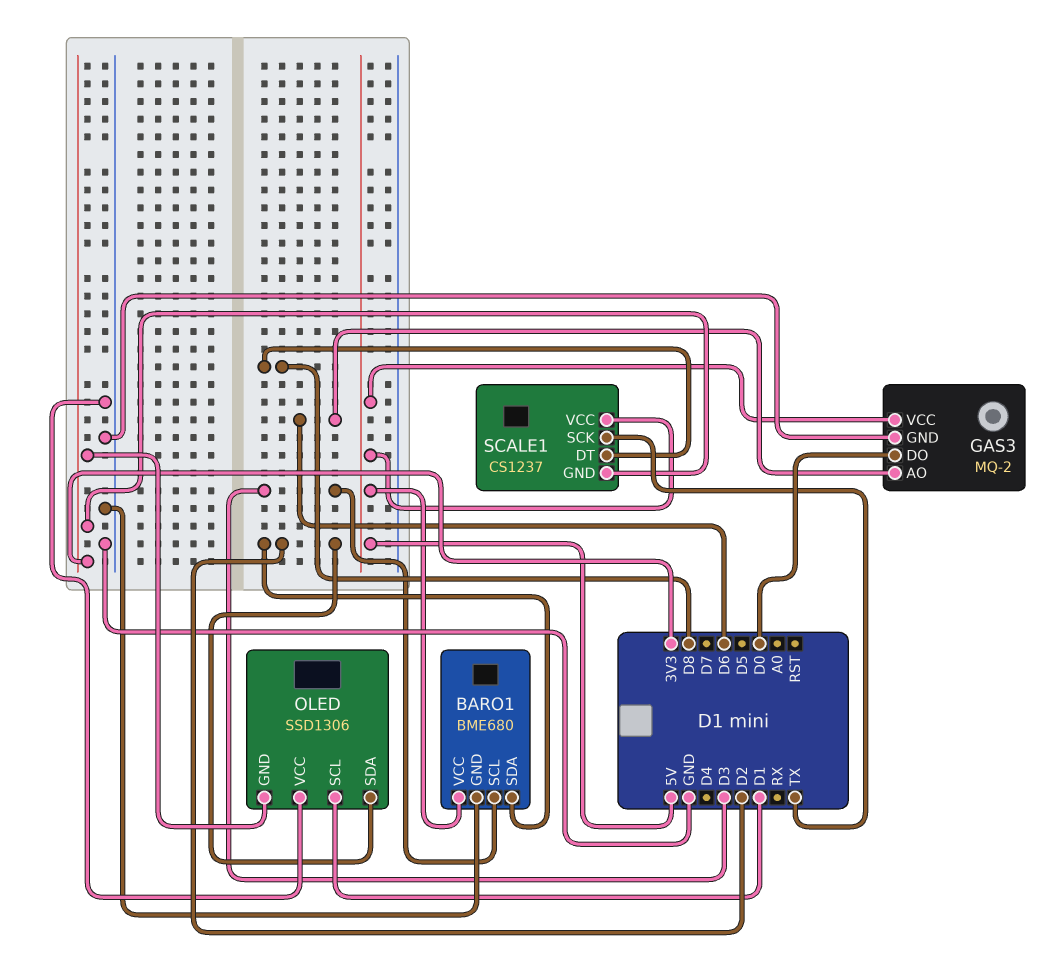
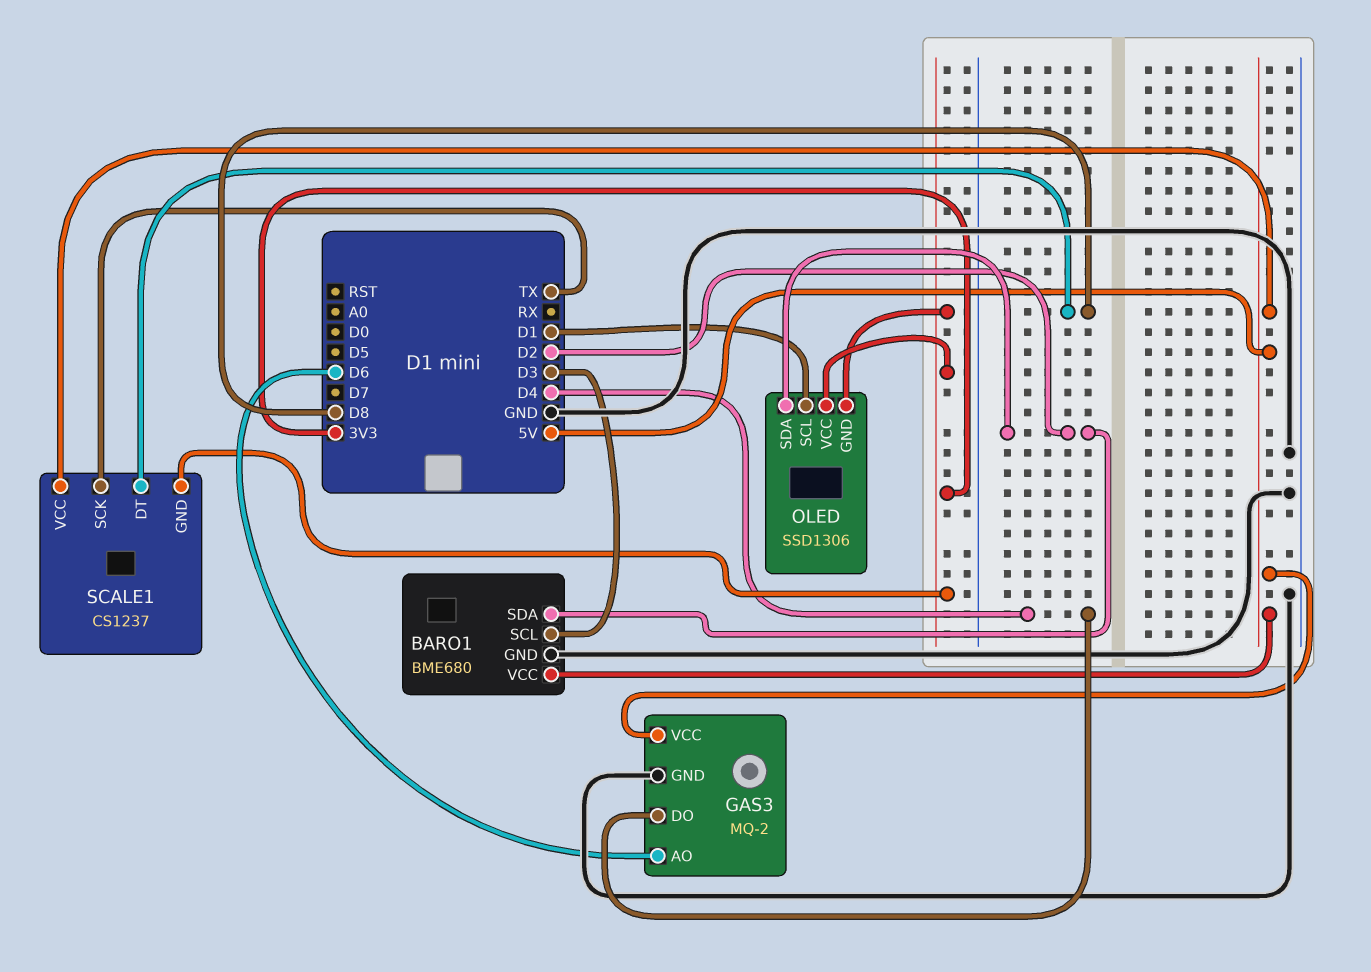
GAS3 pin DO: D0 -> D4
OLED pin VCC: GND -> 3V3

